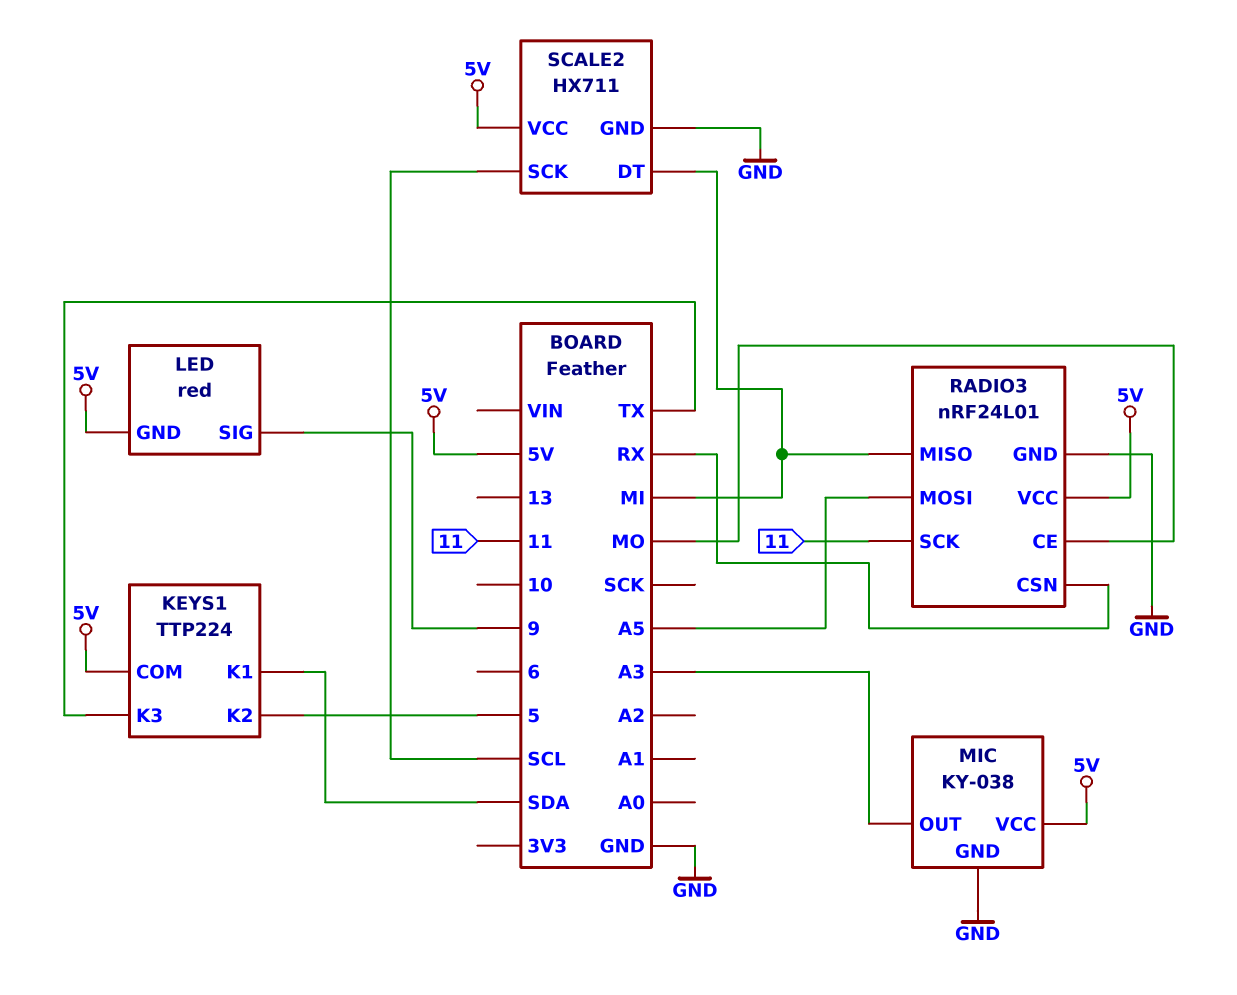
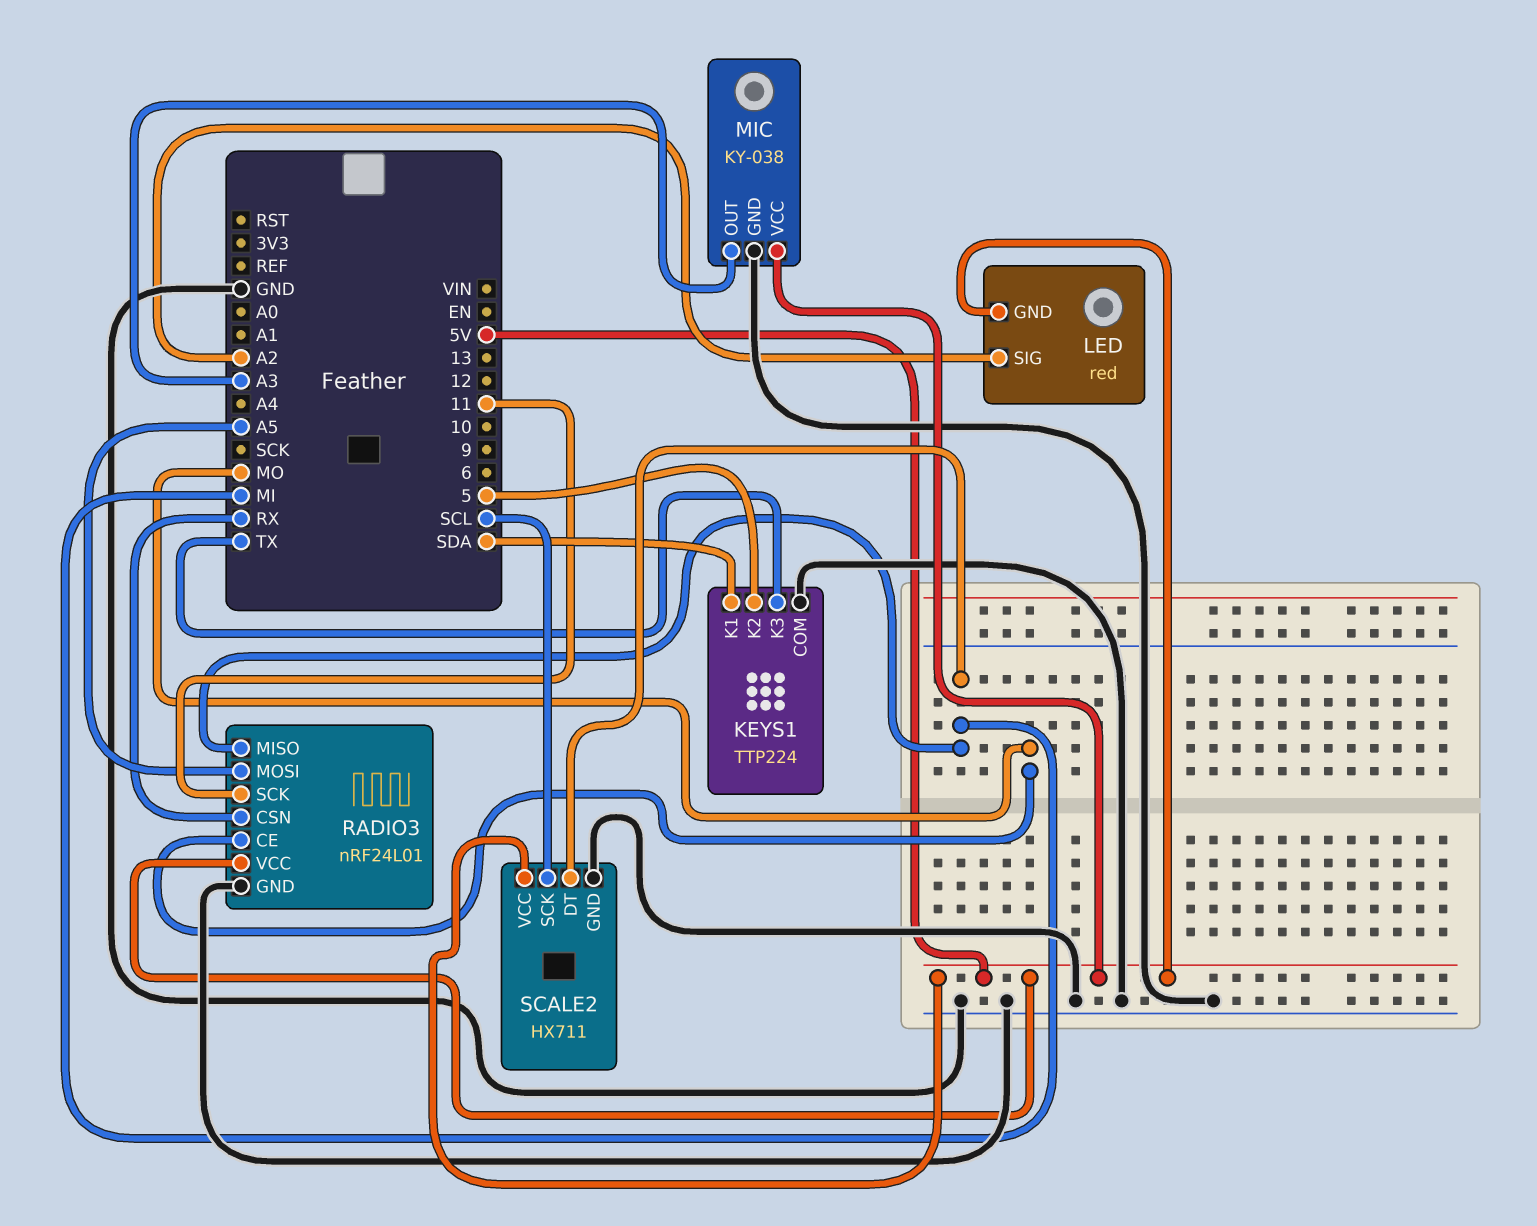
KEYS1 pin COM: 5V -> GND
LED pin SIG: 9 -> A2

